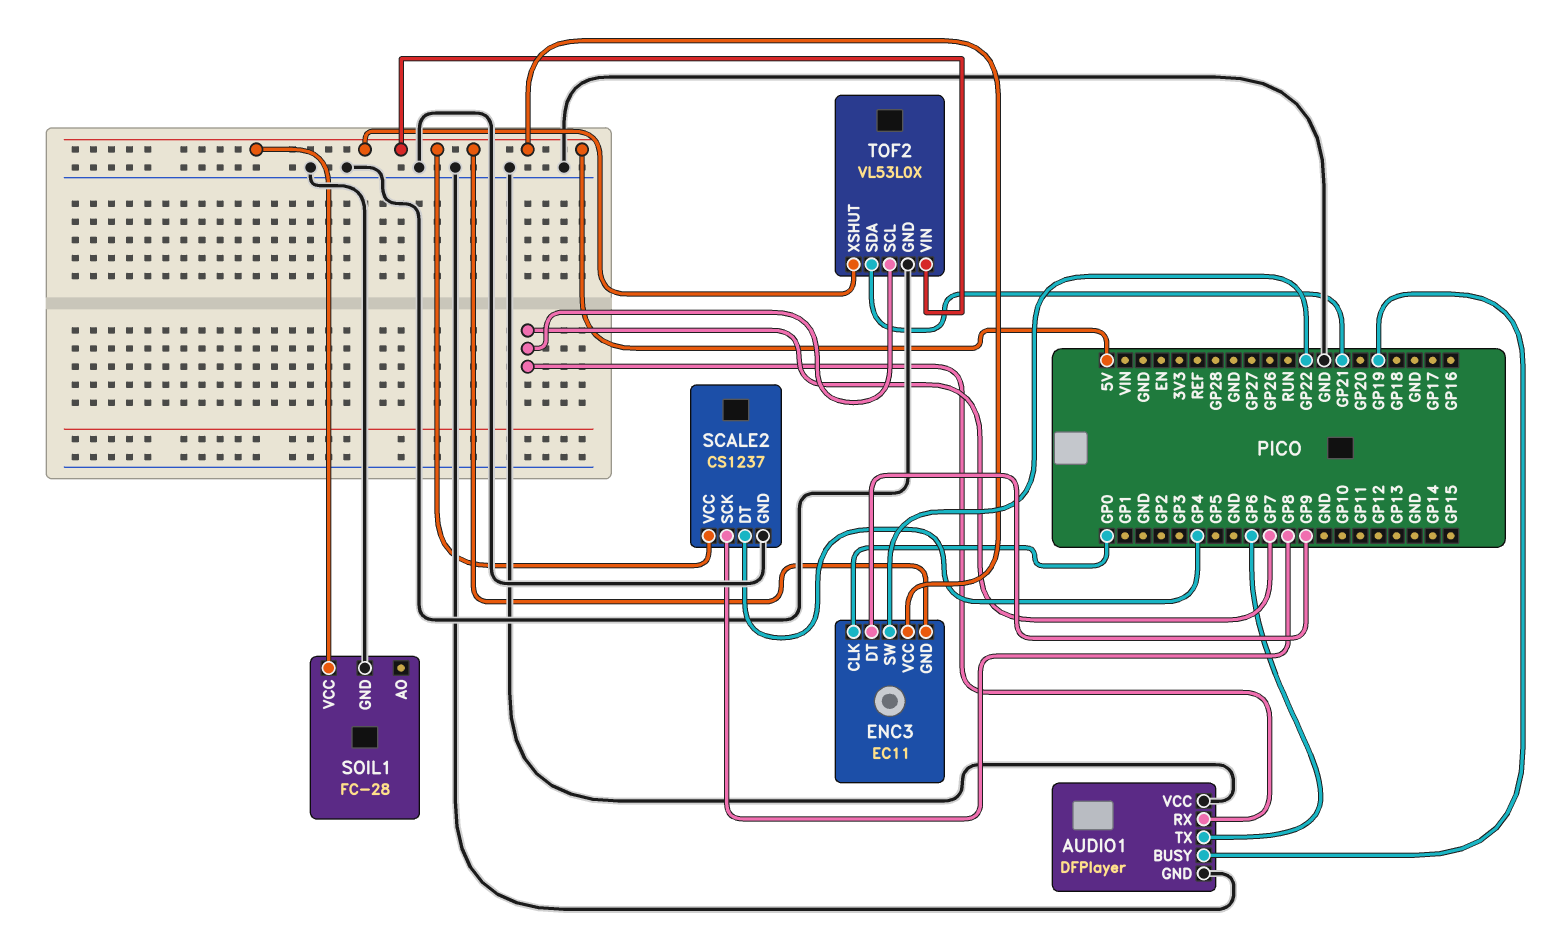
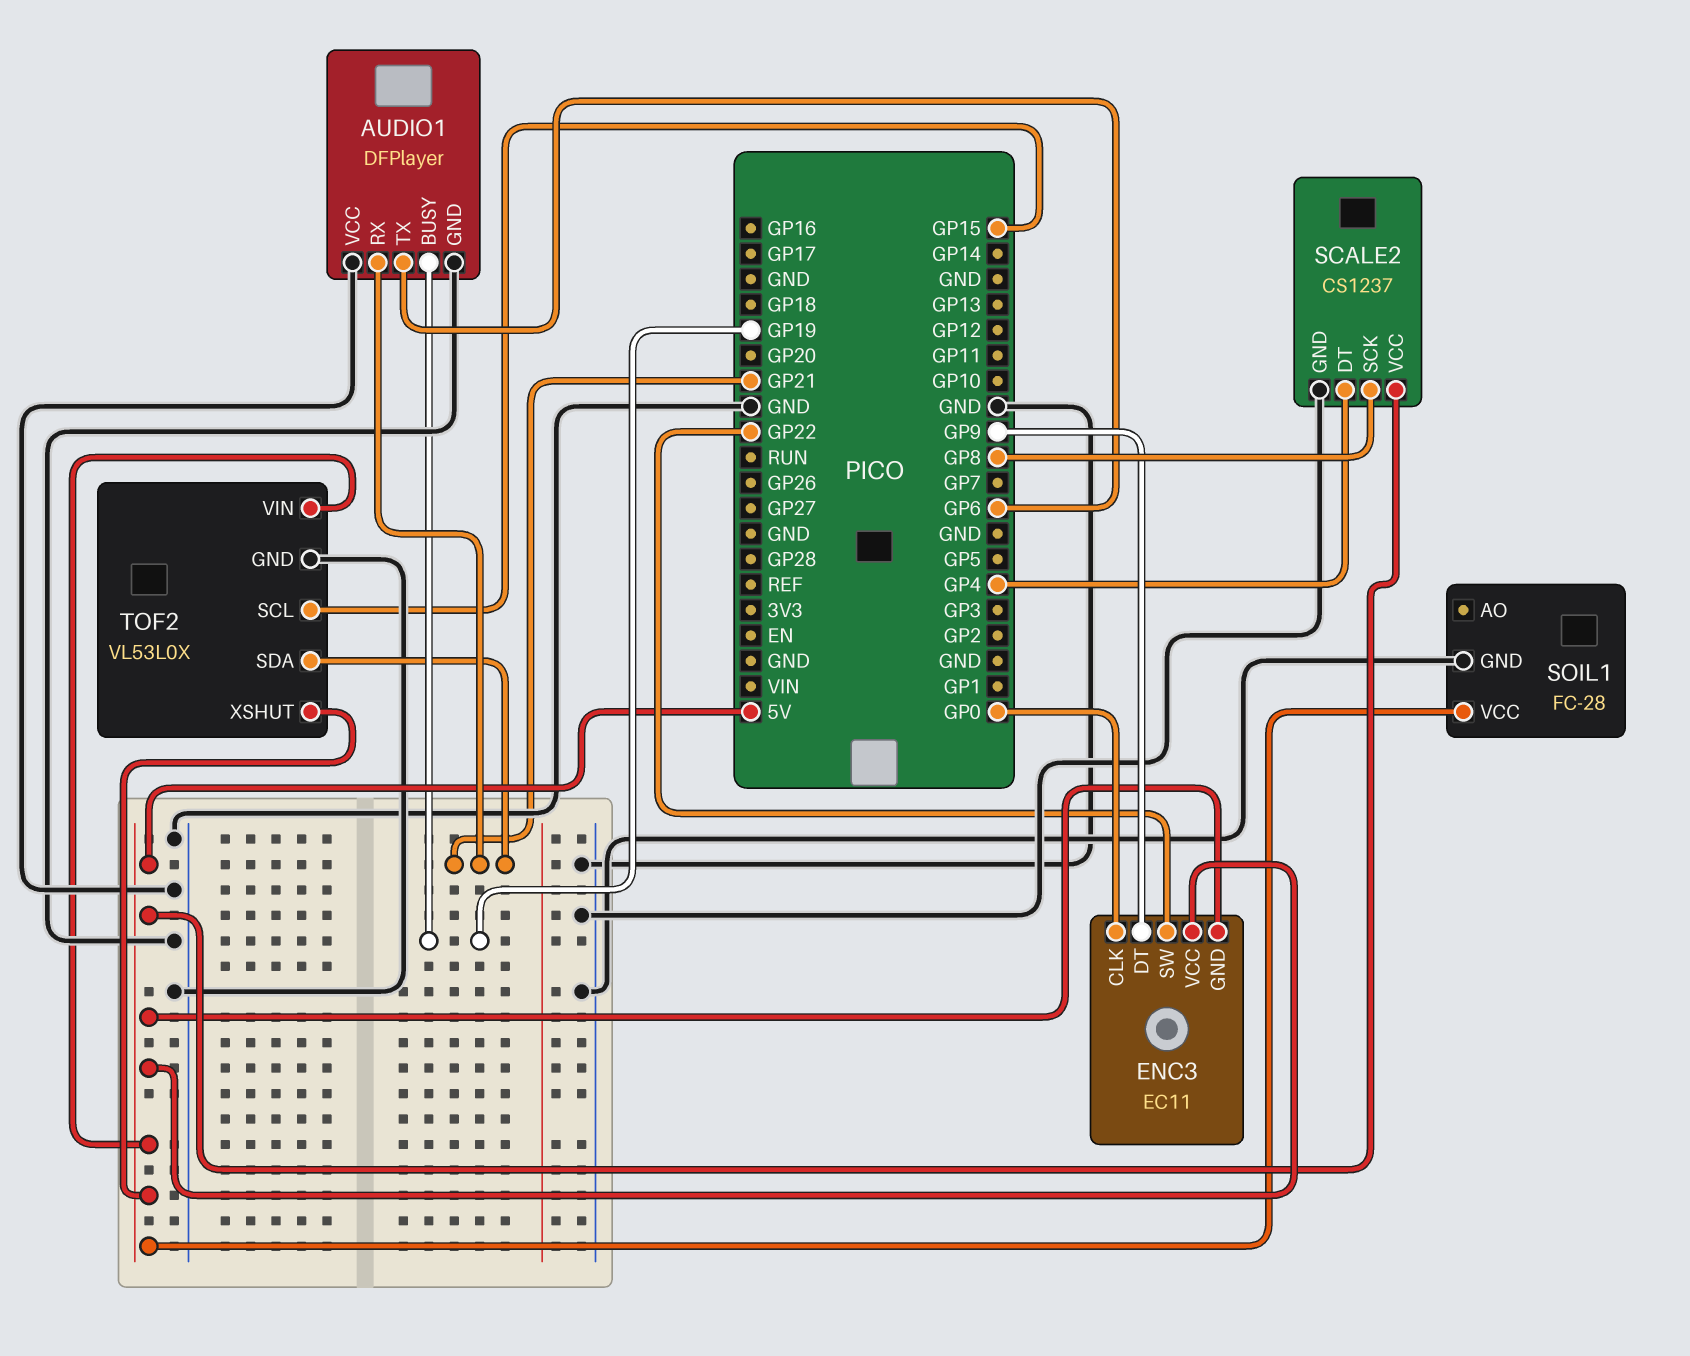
AUDIO1 pin RX: GP7 -> GP21
TOF2 pin SCL: GP7 -> GP15

